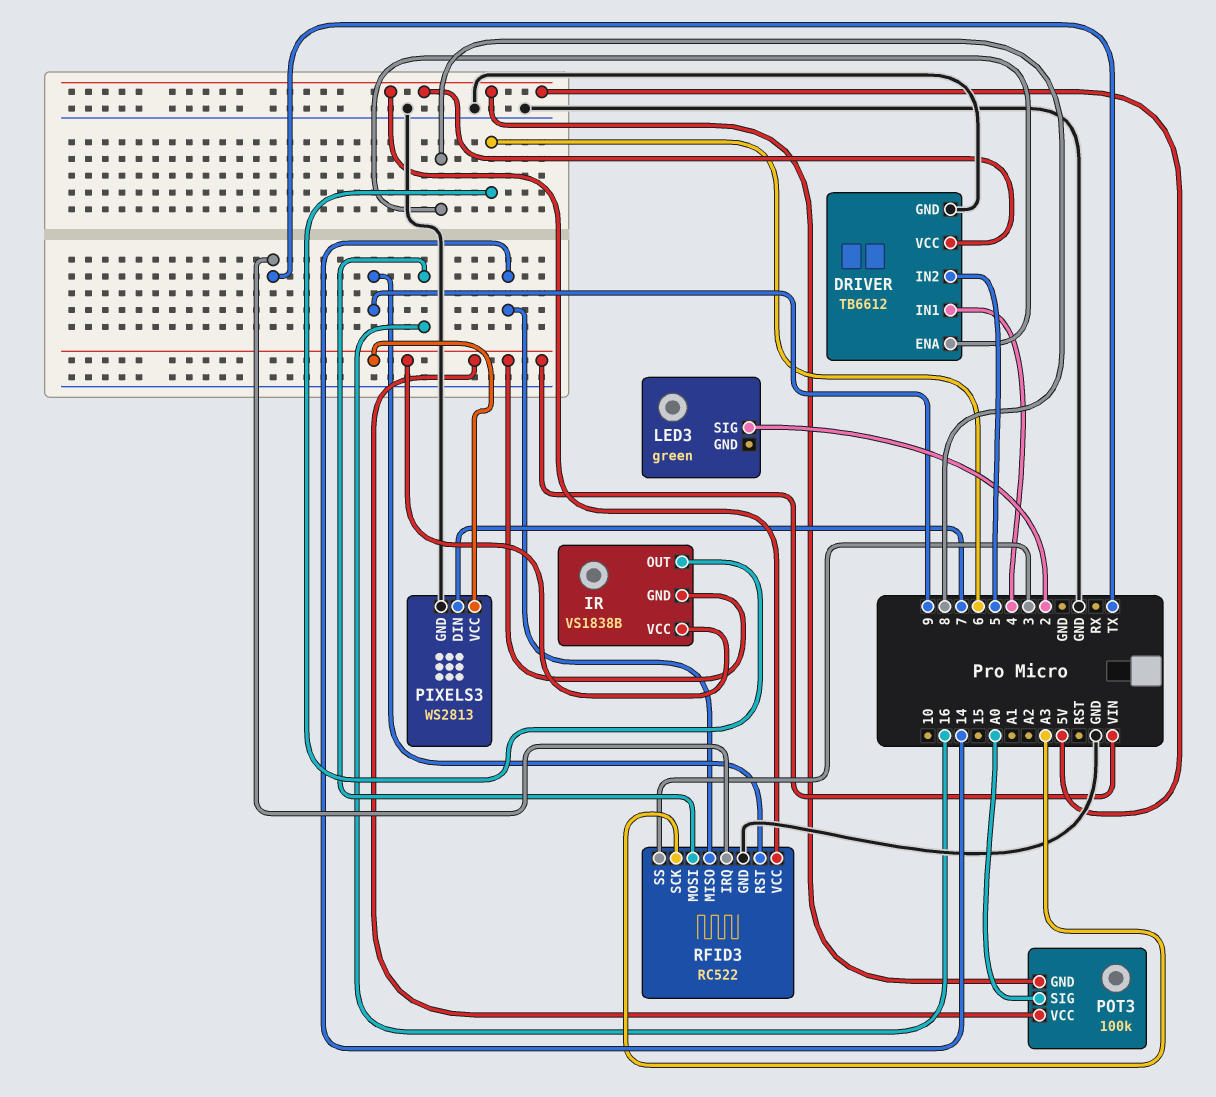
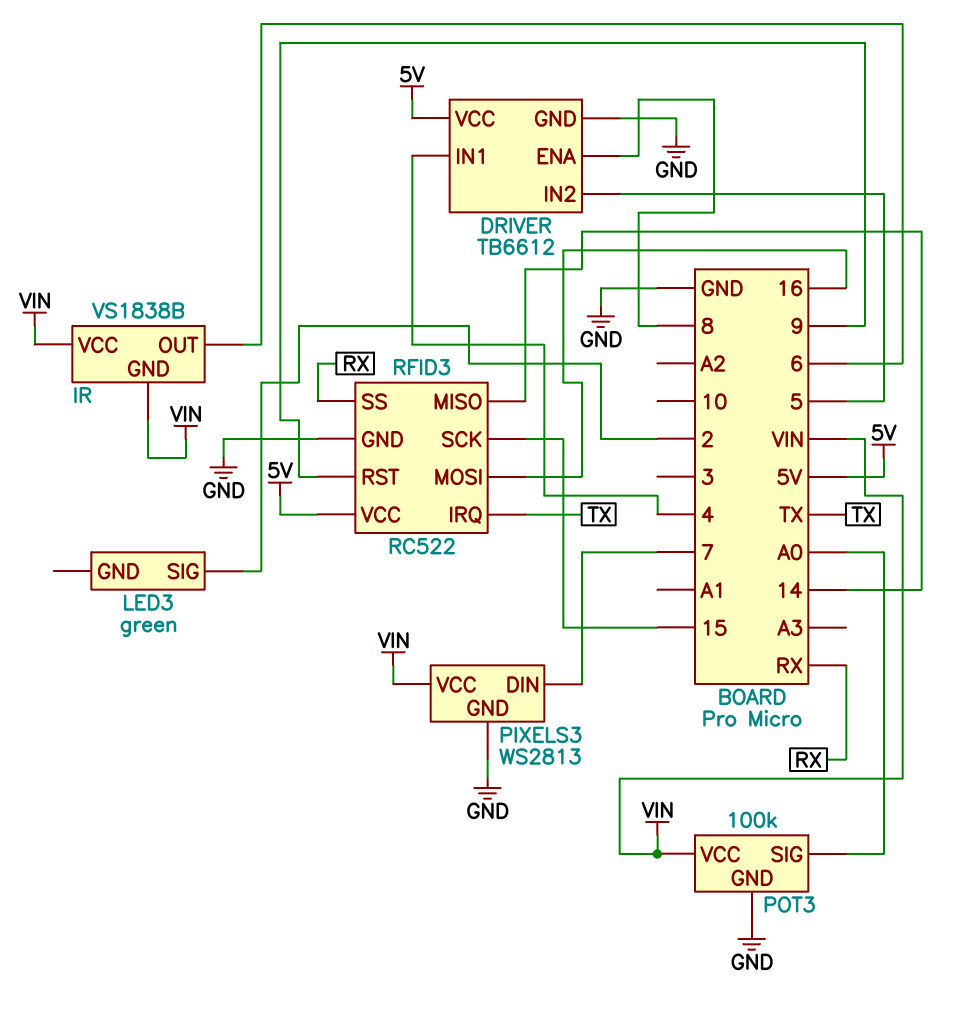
POT3 pin GND: 5V -> GND
RFID3 pin SCK: A3 -> 15
RFID3 pin SS: 3 -> RX

